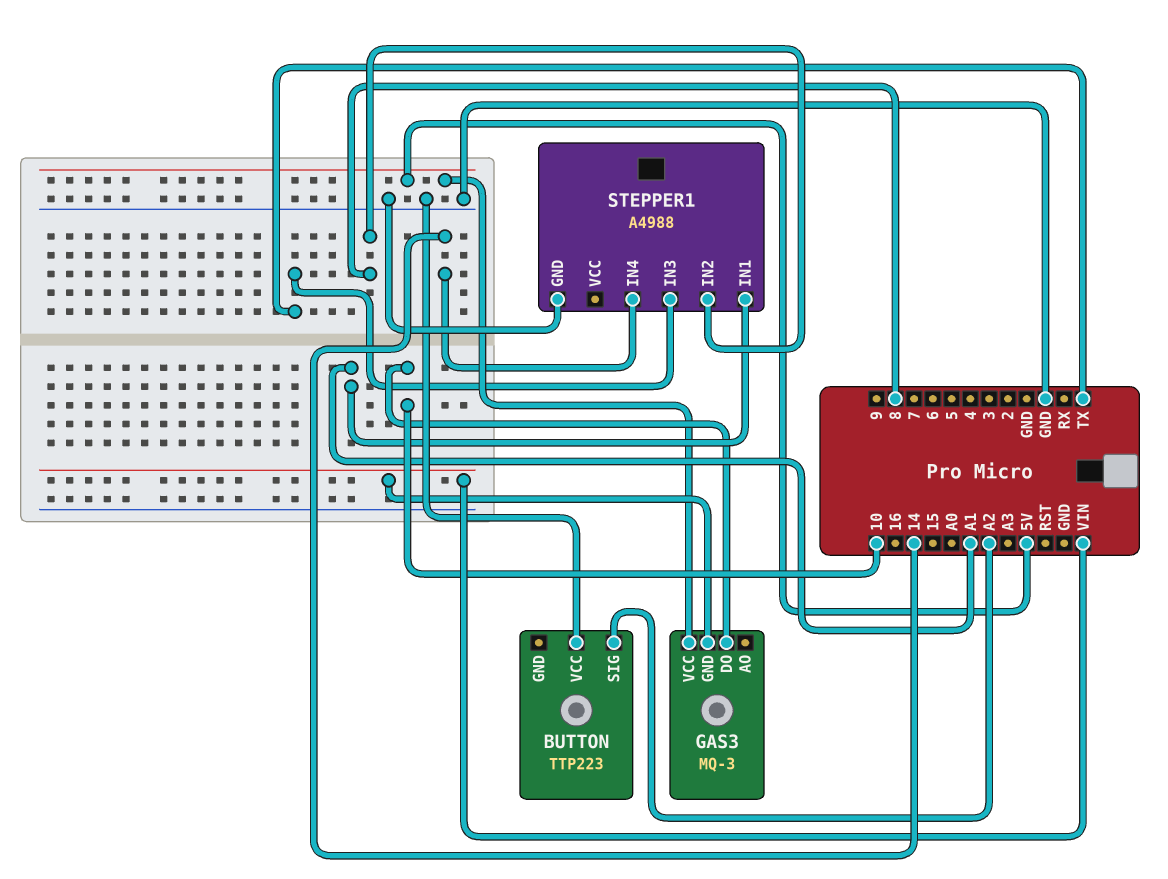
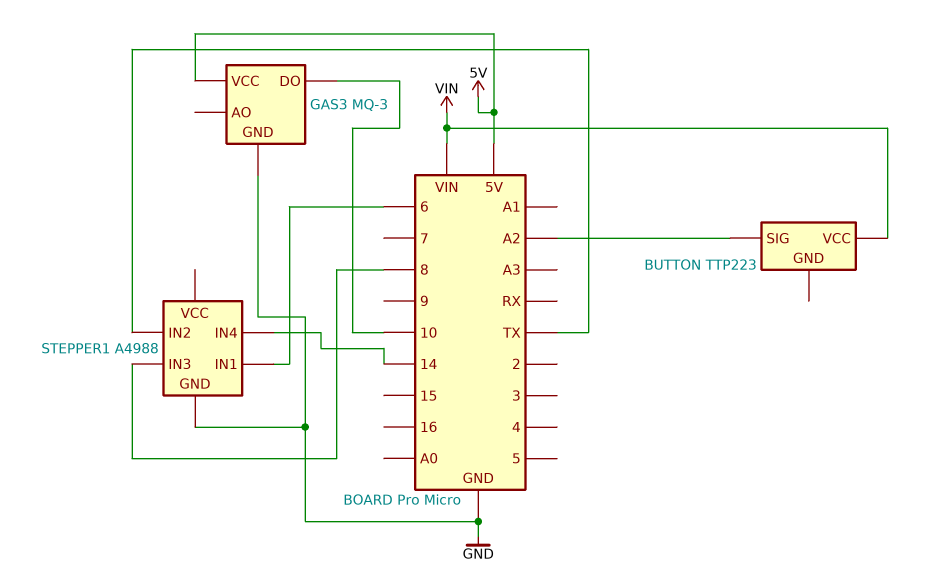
BUTTON pin VCC: GND -> VIN
GAS3 pin GND: VIN -> GND
STEPPER1 pin IN1: A1 -> 6
STEPPER1 pin IN2: 8 -> TX
STEPPER1 pin IN3: TX -> 8

